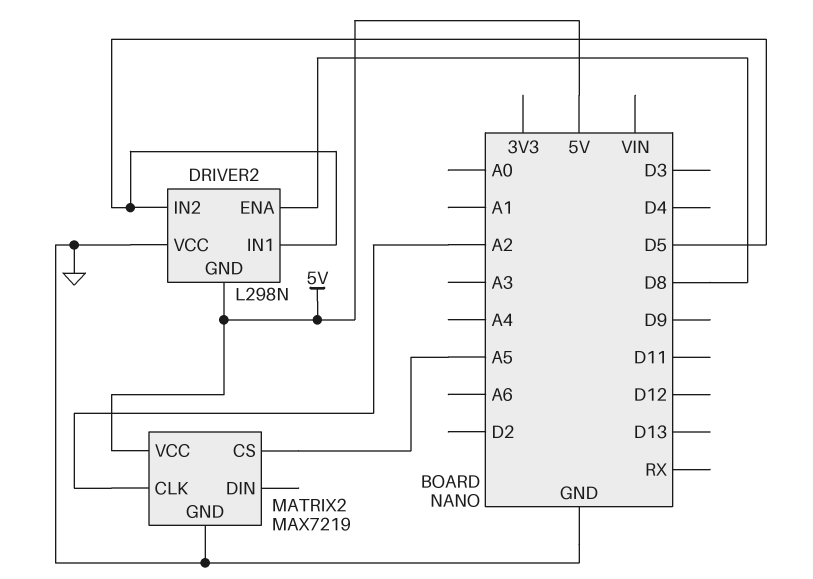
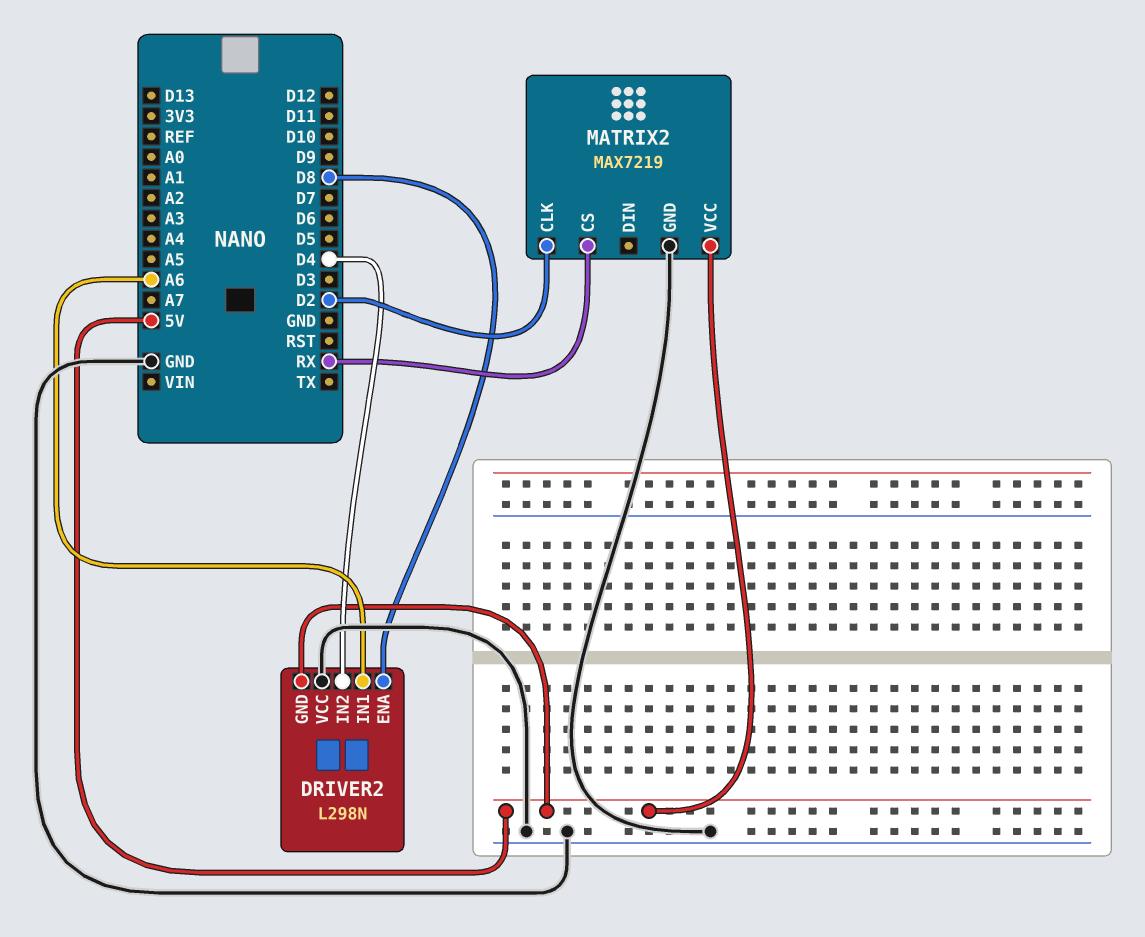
DRIVER2 pin IN1: D5 -> A6
DRIVER2 pin IN2: D5 -> D4
MATRIX2 pin CLK: A2 -> D2
MATRIX2 pin CS: A5 -> RX

